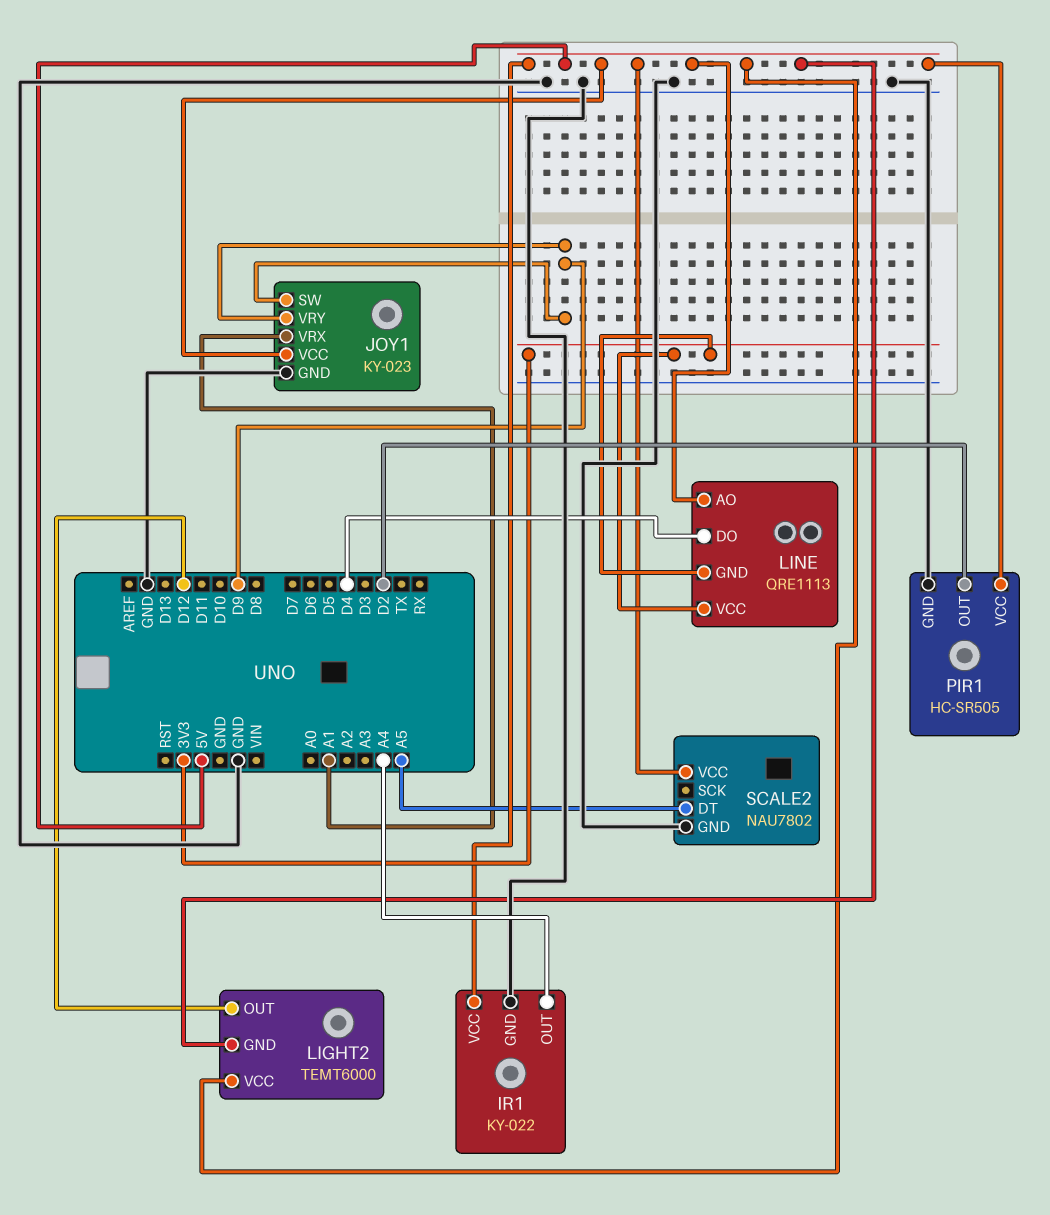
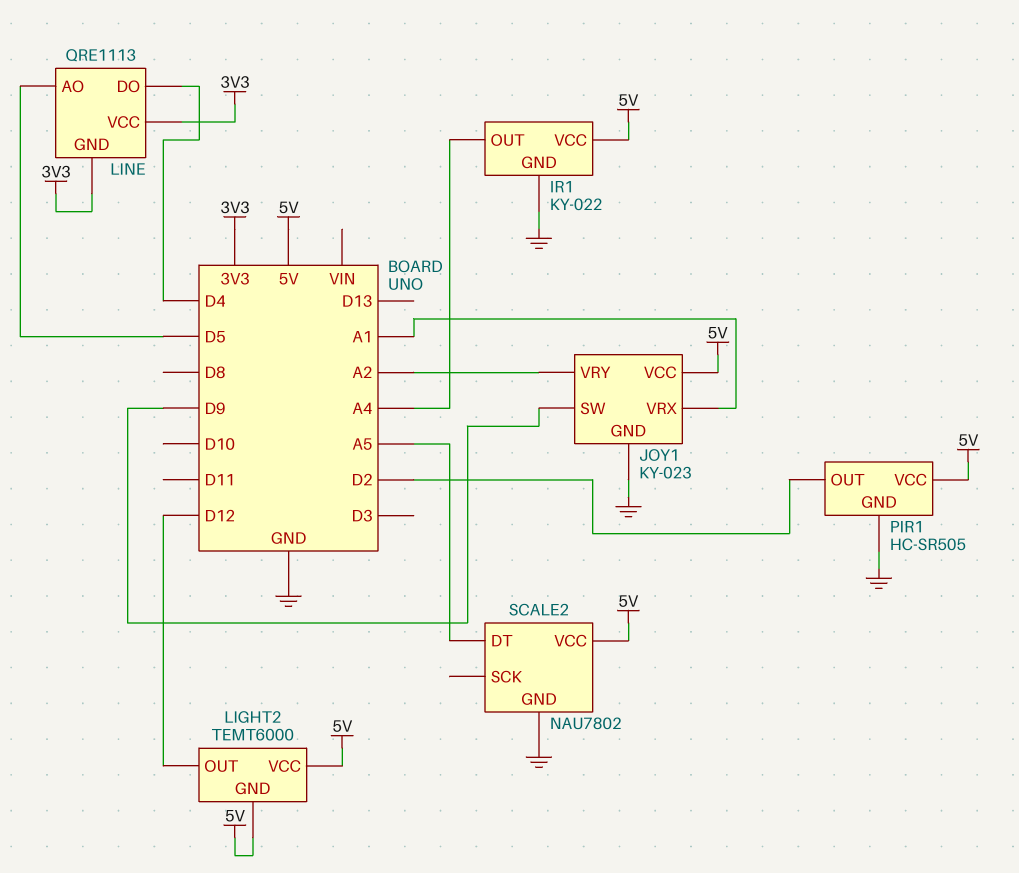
JOY1 pin VRY: D9 -> A2
LINE pin AO: 5V -> D5

